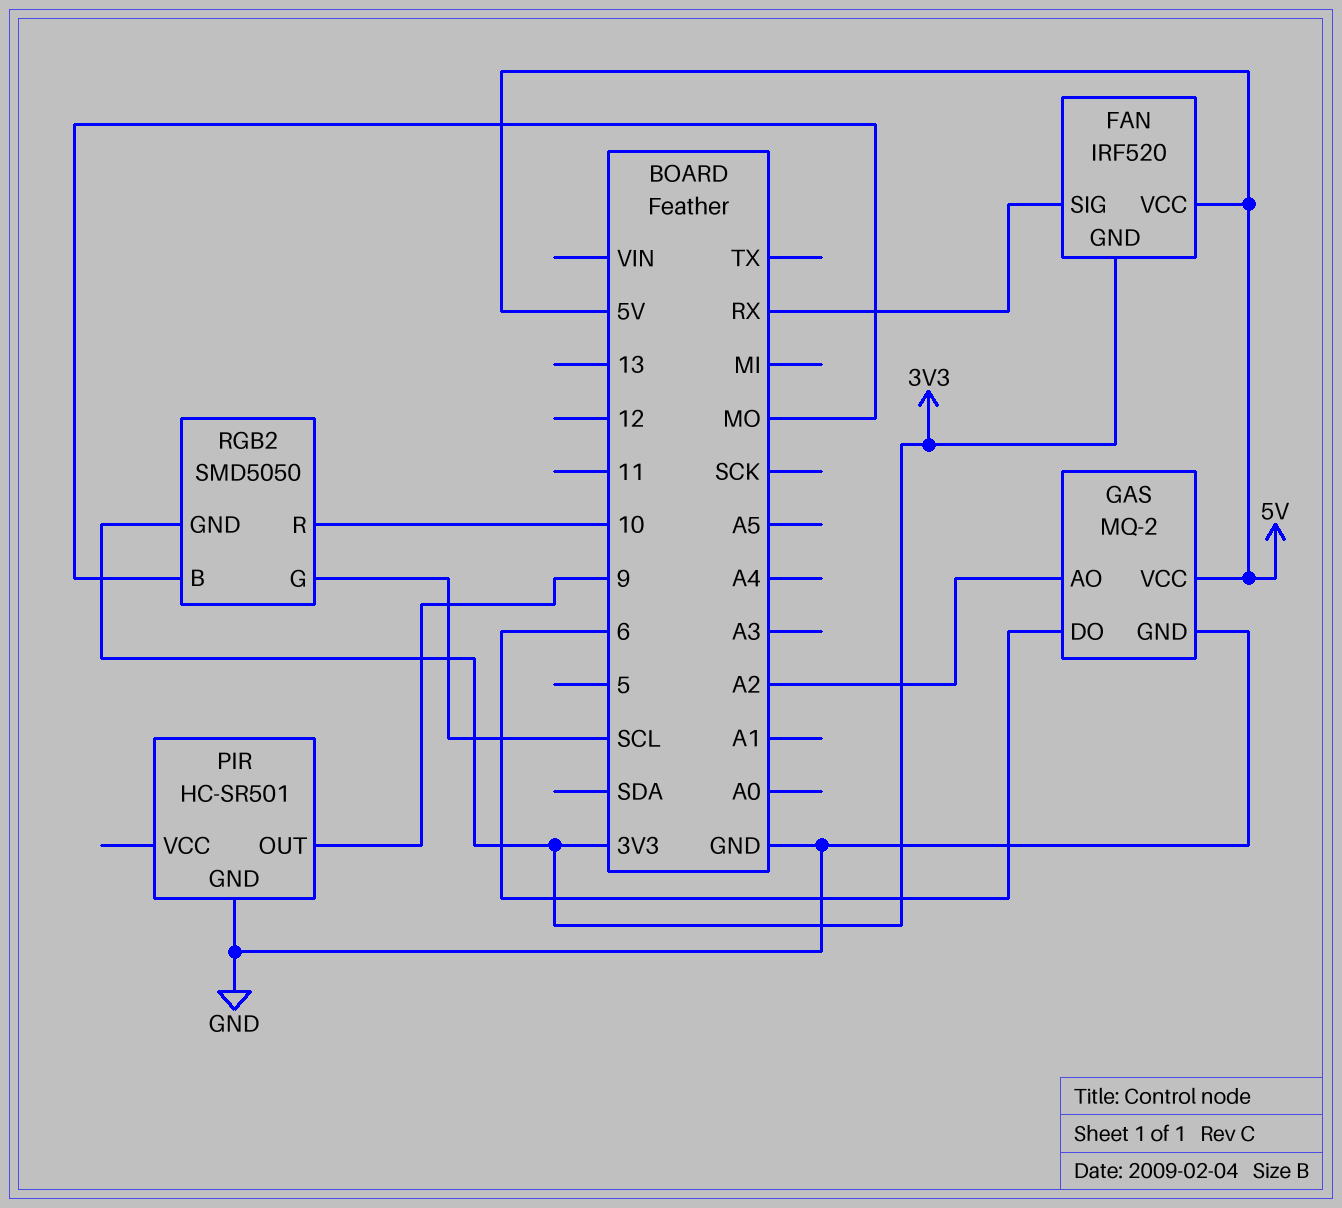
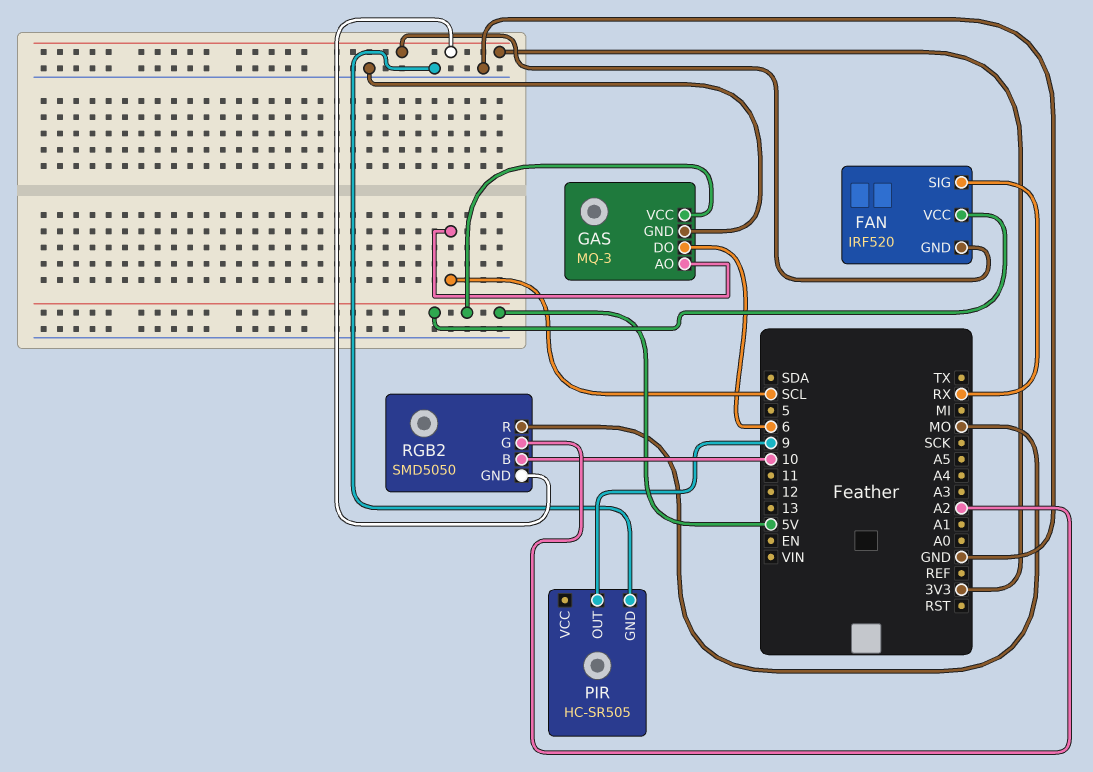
GAS: MQ-2 -> MQ-3
GAS pin AO: A2 -> SCL
PIR: HC-SR501 -> HC-SR505
RGB2 pin B: MO -> 10
RGB2 pin G: SCL -> A2
RGB2 pin R: 10 -> MO

